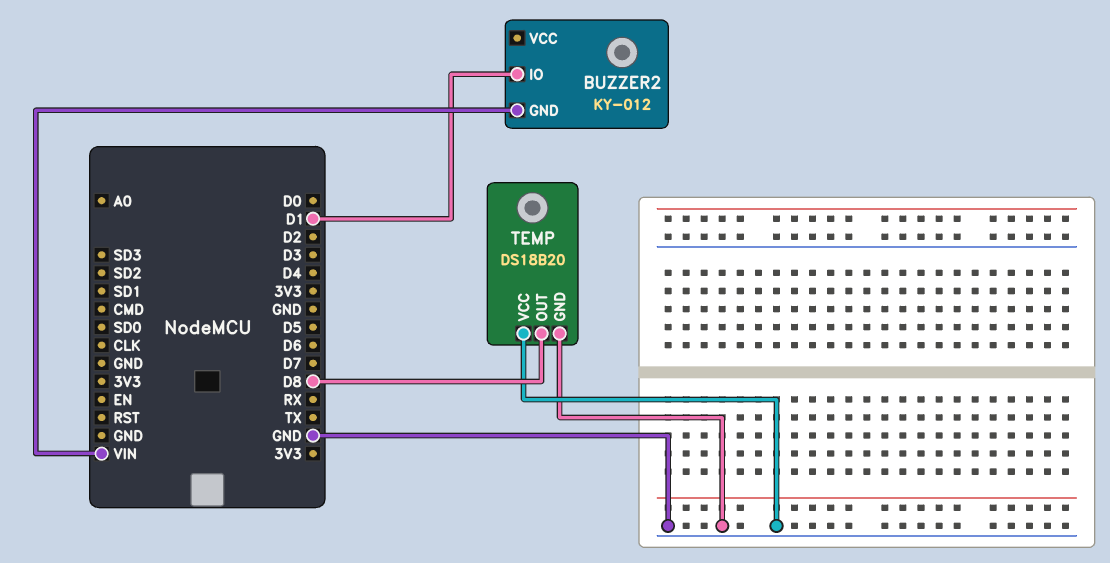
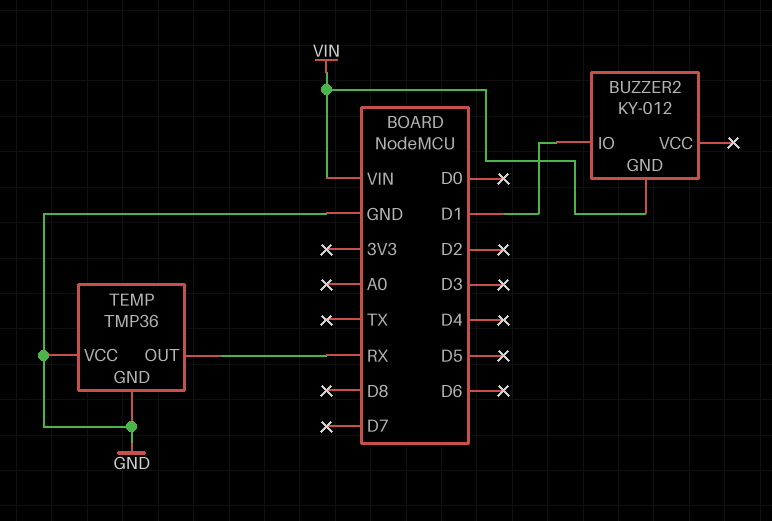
TEMP: DS18B20 -> TMP36
TEMP pin OUT: D8 -> RX

